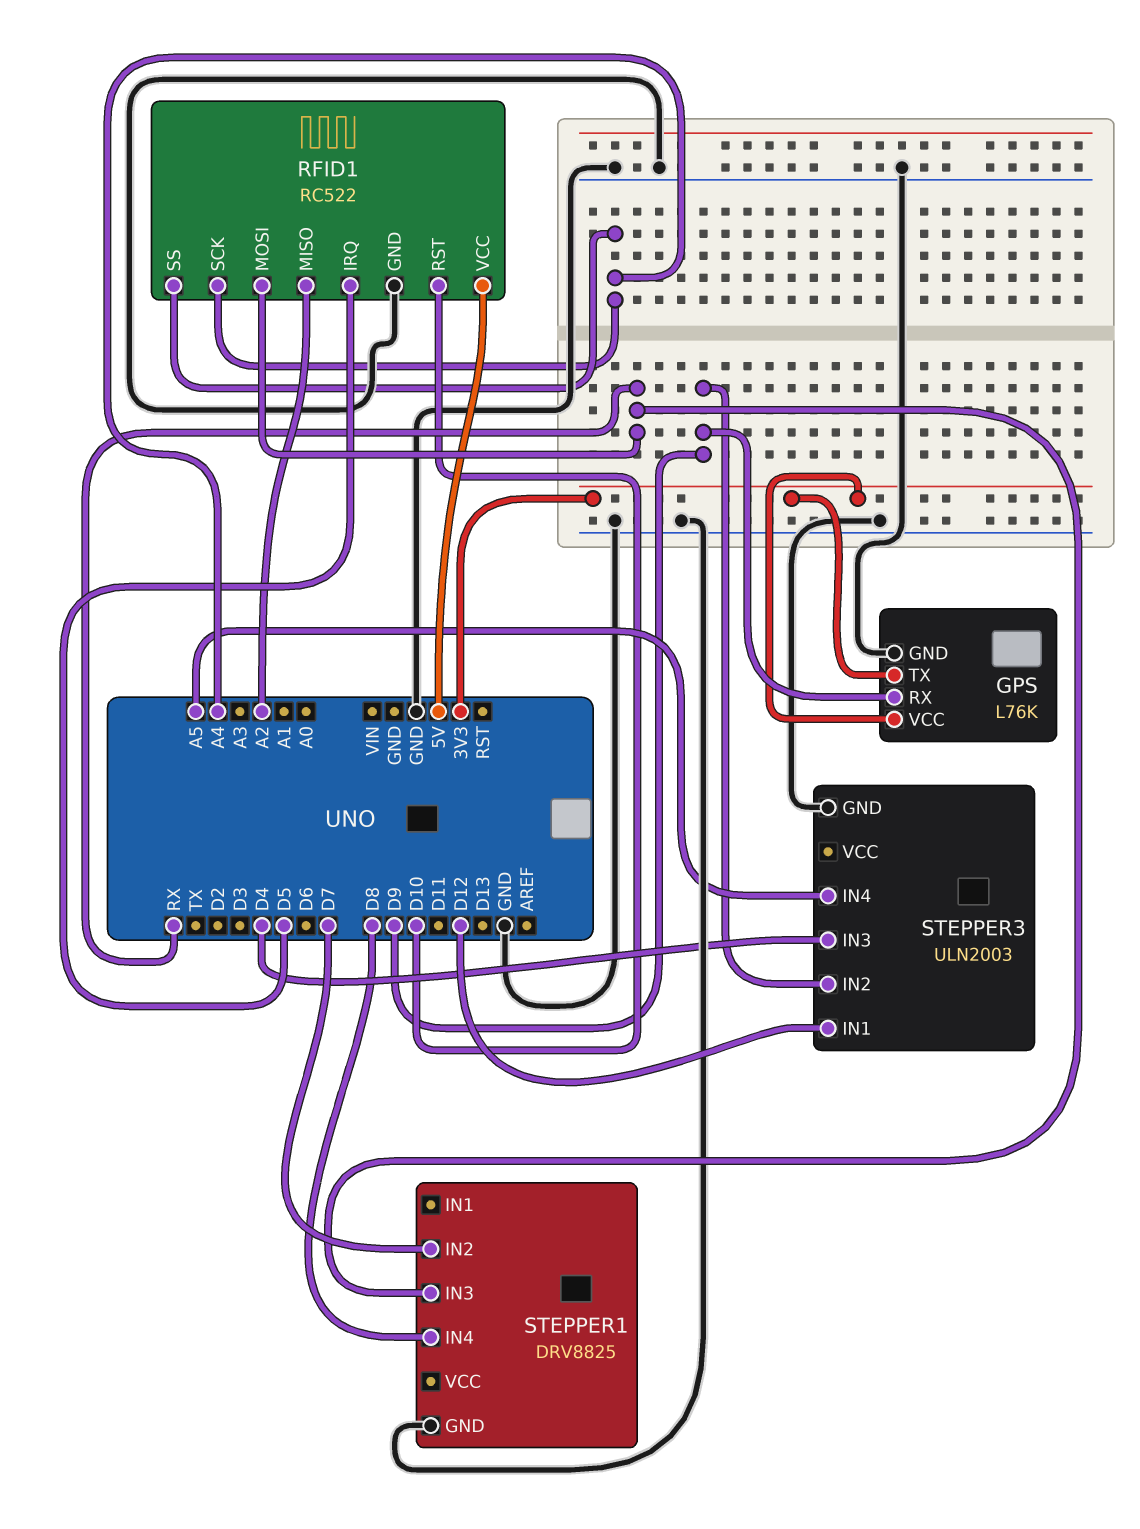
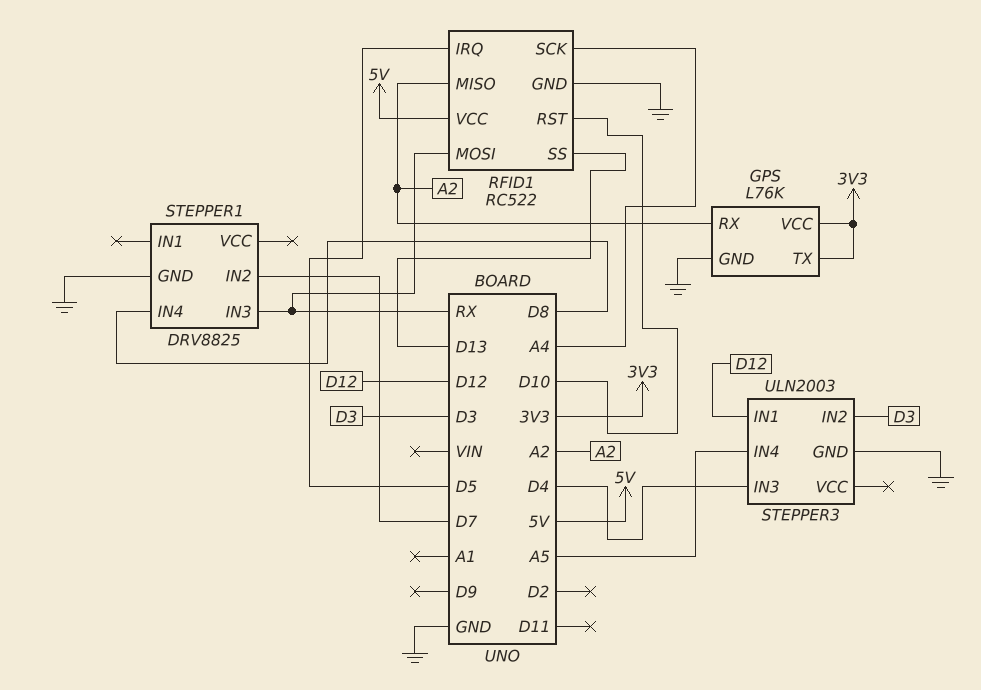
GPS pin RX: D9 -> A2
RFID1 pin SS: A4 -> D13
STEPPER3 pin IN2: D9 -> D3

